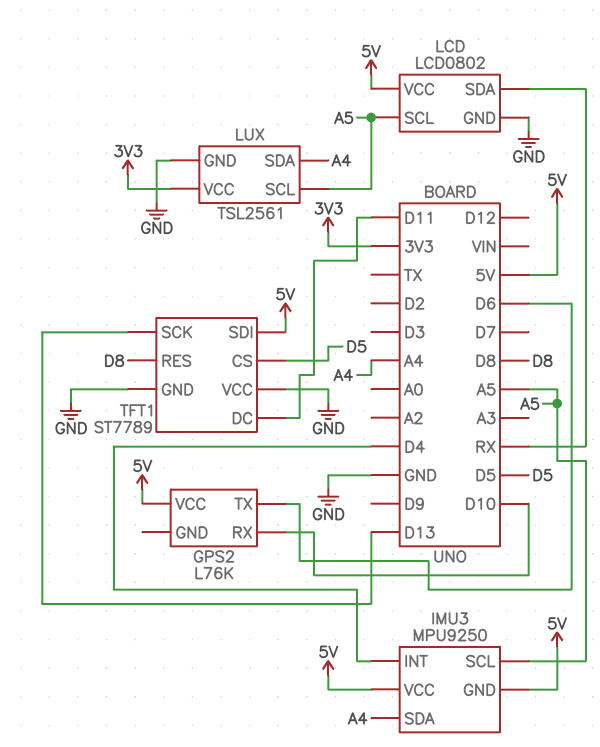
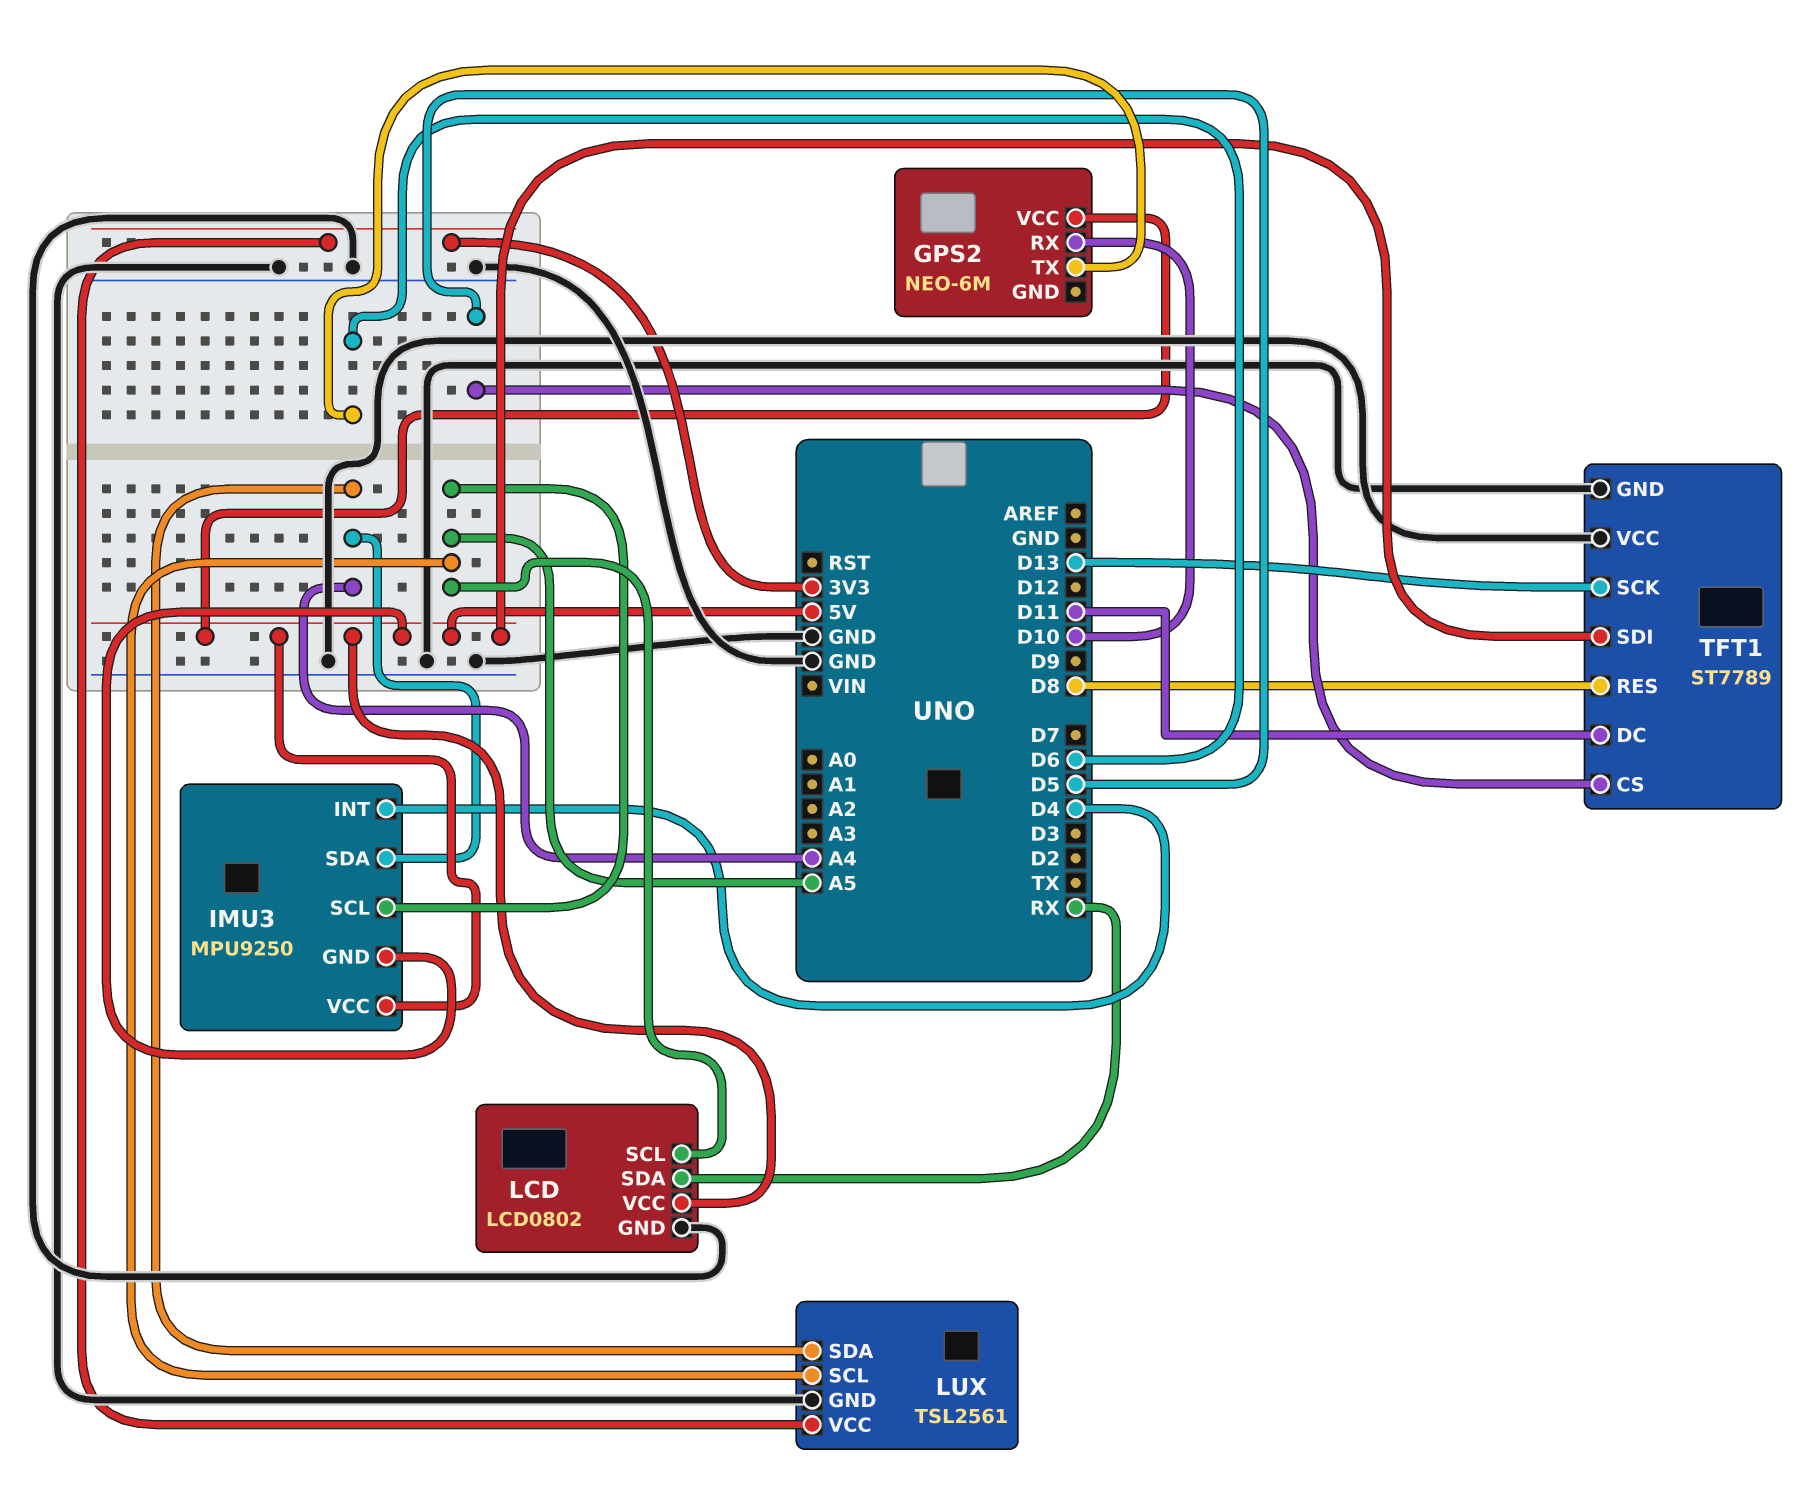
GPS2: L76K -> NEO-6M

